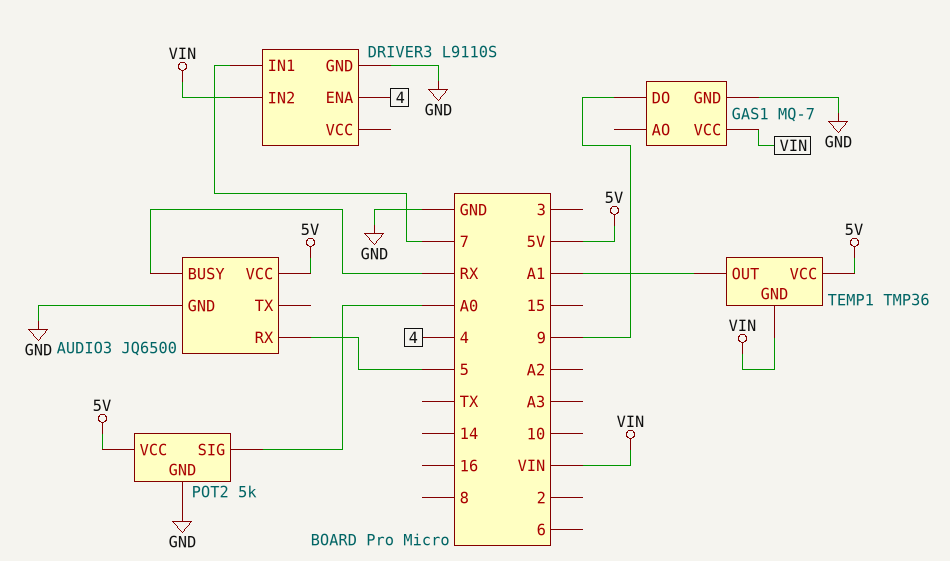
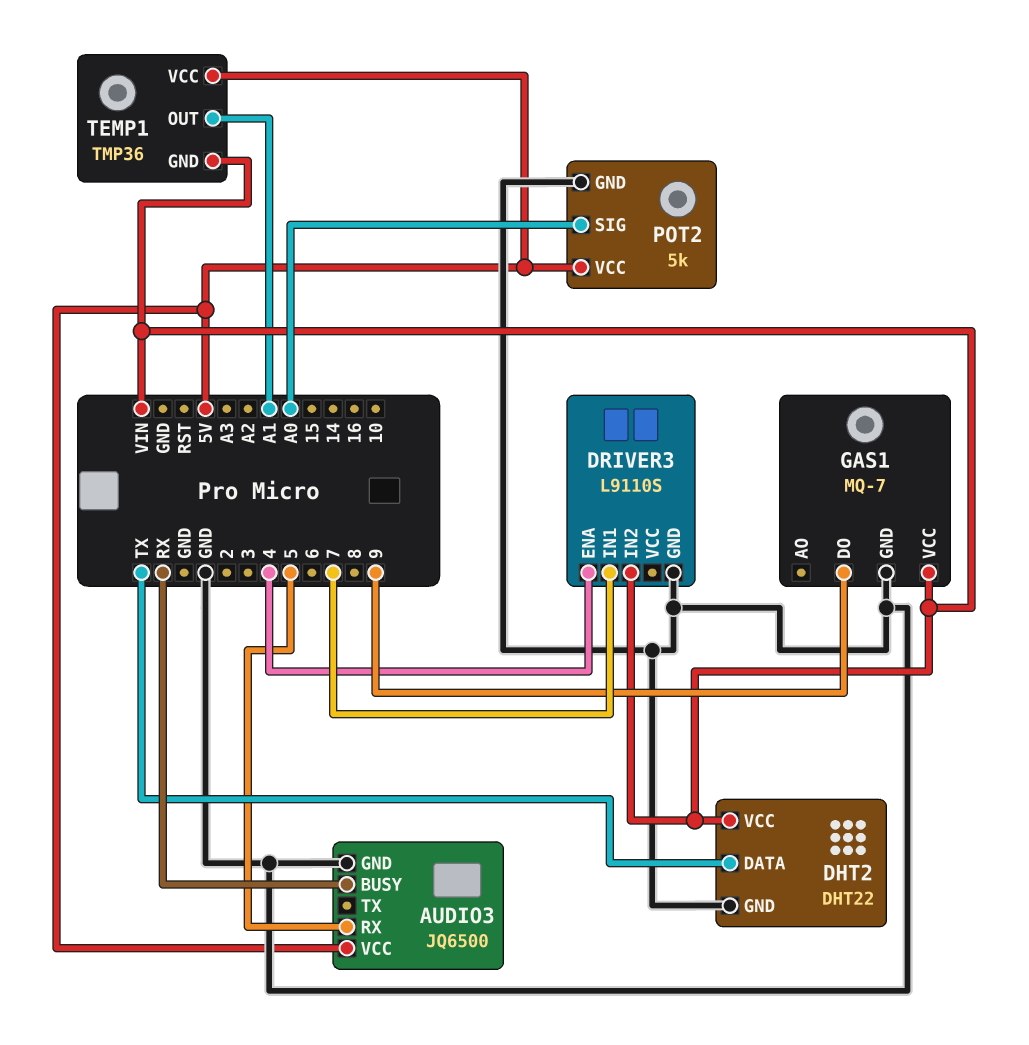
DHT2: none -> DHT22
DHT2 pin DATA: none -> TX
DHT2 pin GND: none -> GND
DHT2 pin VCC: none -> VIN

